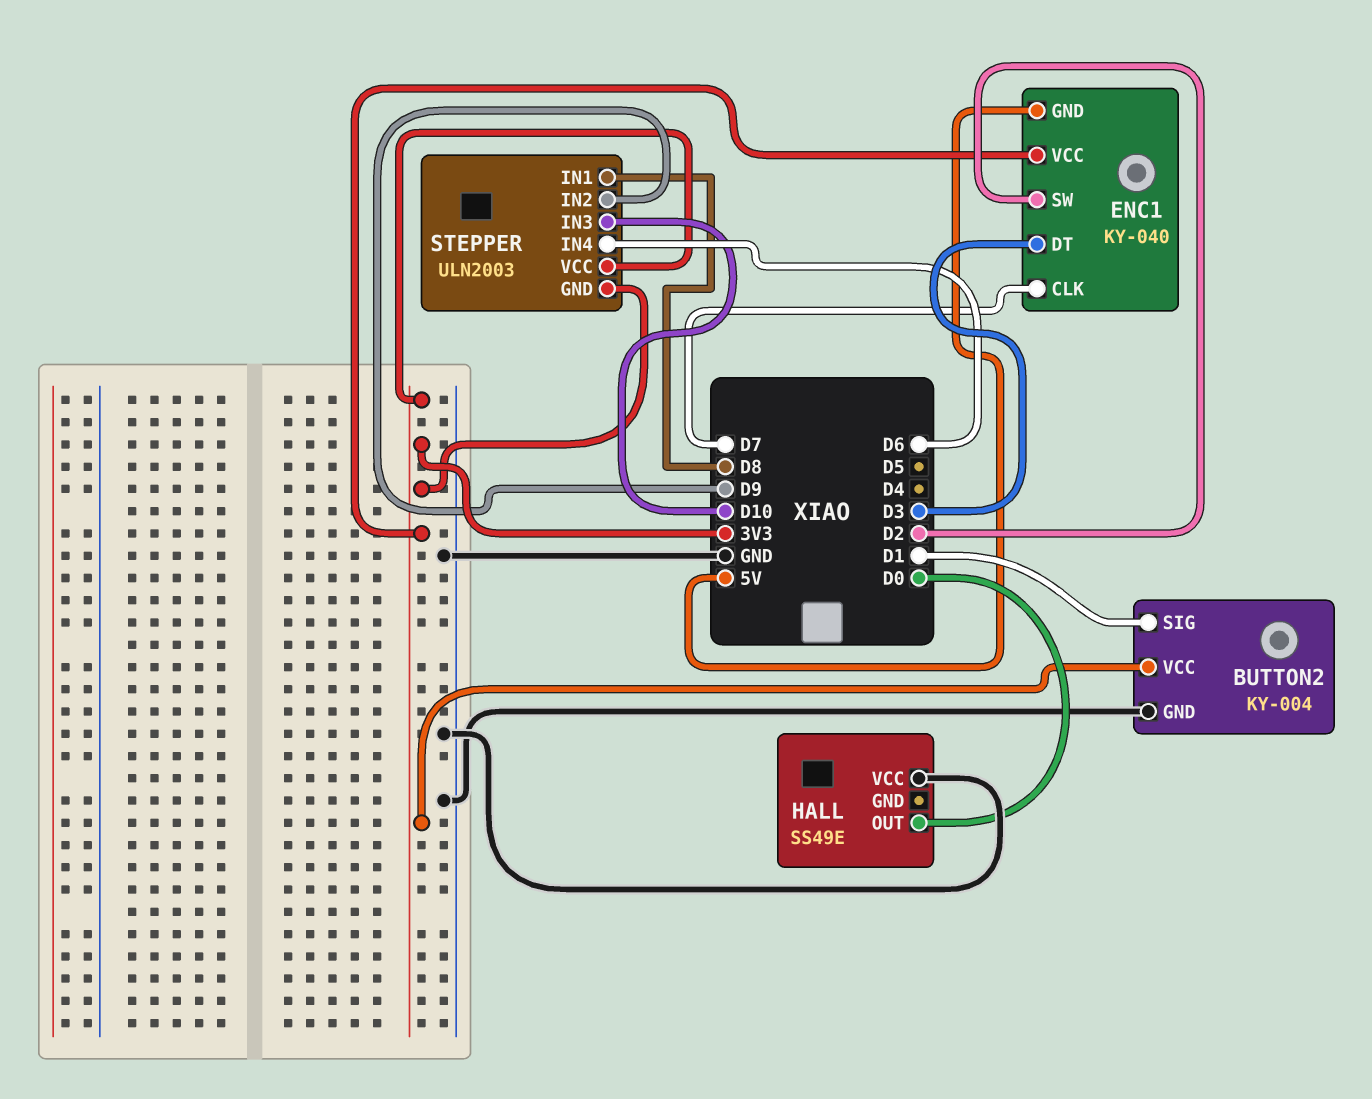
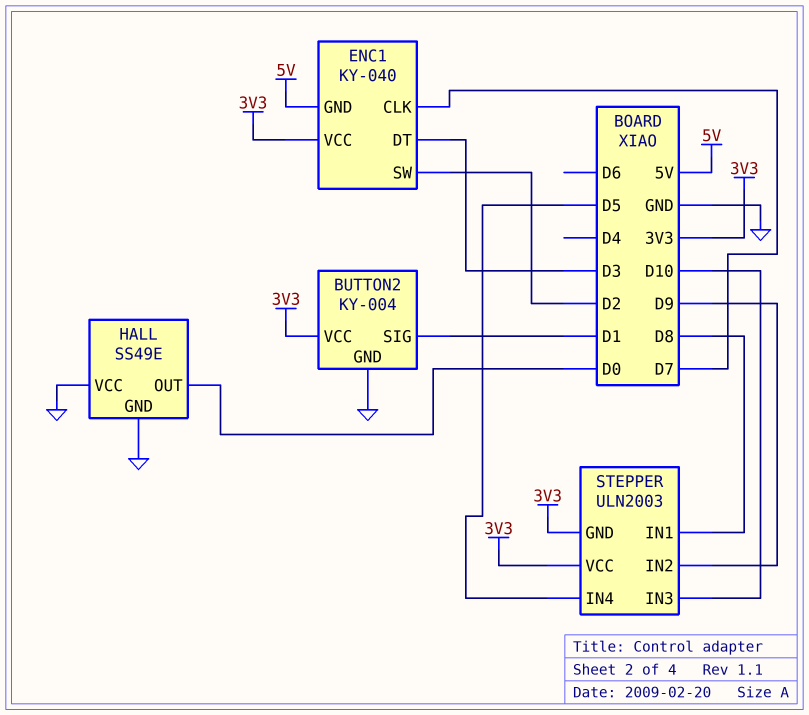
HALL pin GND: none -> GND
STEPPER pin IN4: D6 -> D5

